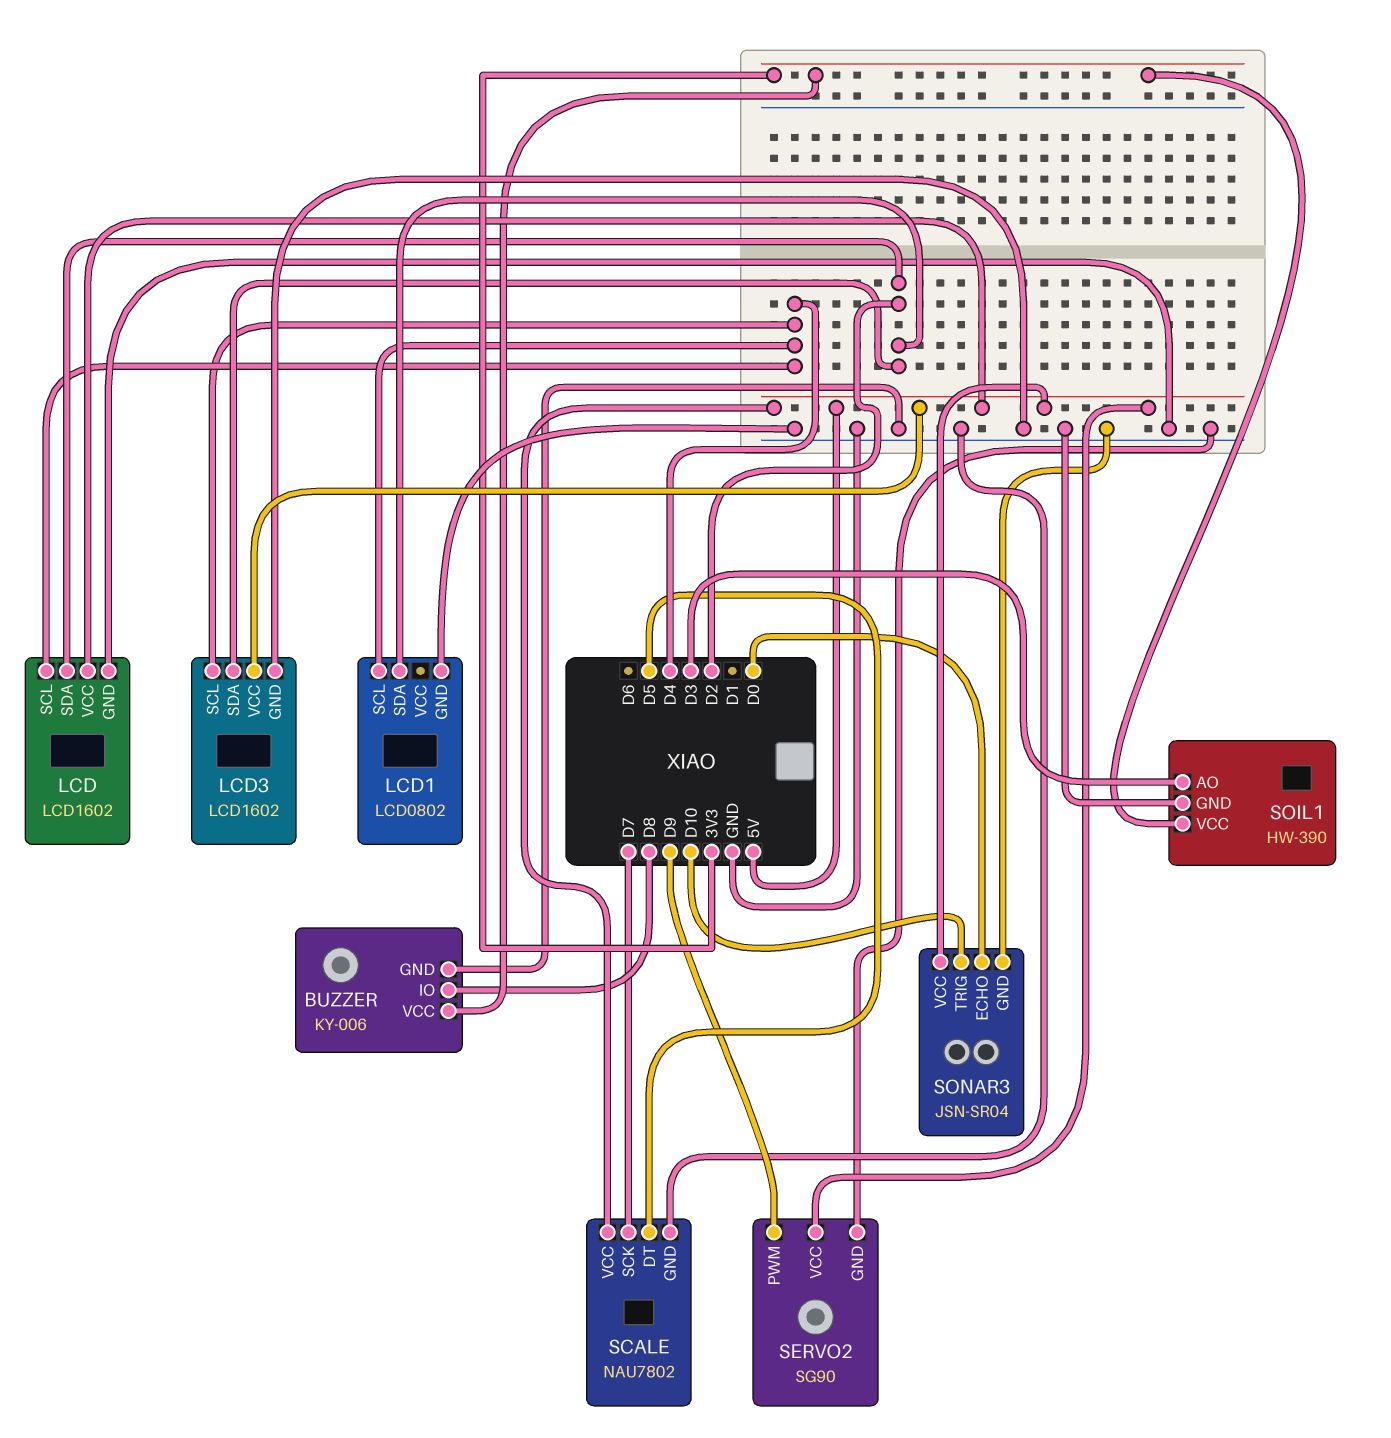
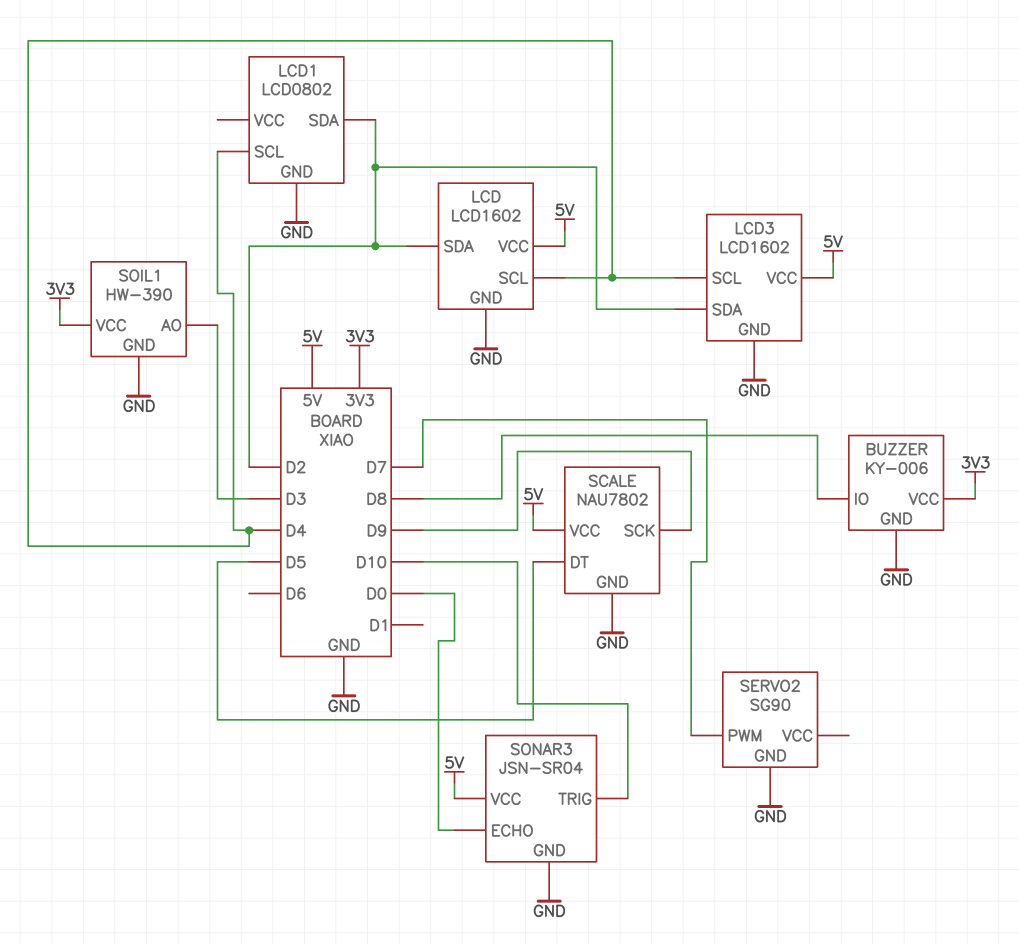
SCALE pin SCK: D7 -> D9
SERVO2 pin PWM: D9 -> D7
SERVO2 pin VCC: 5V -> none

